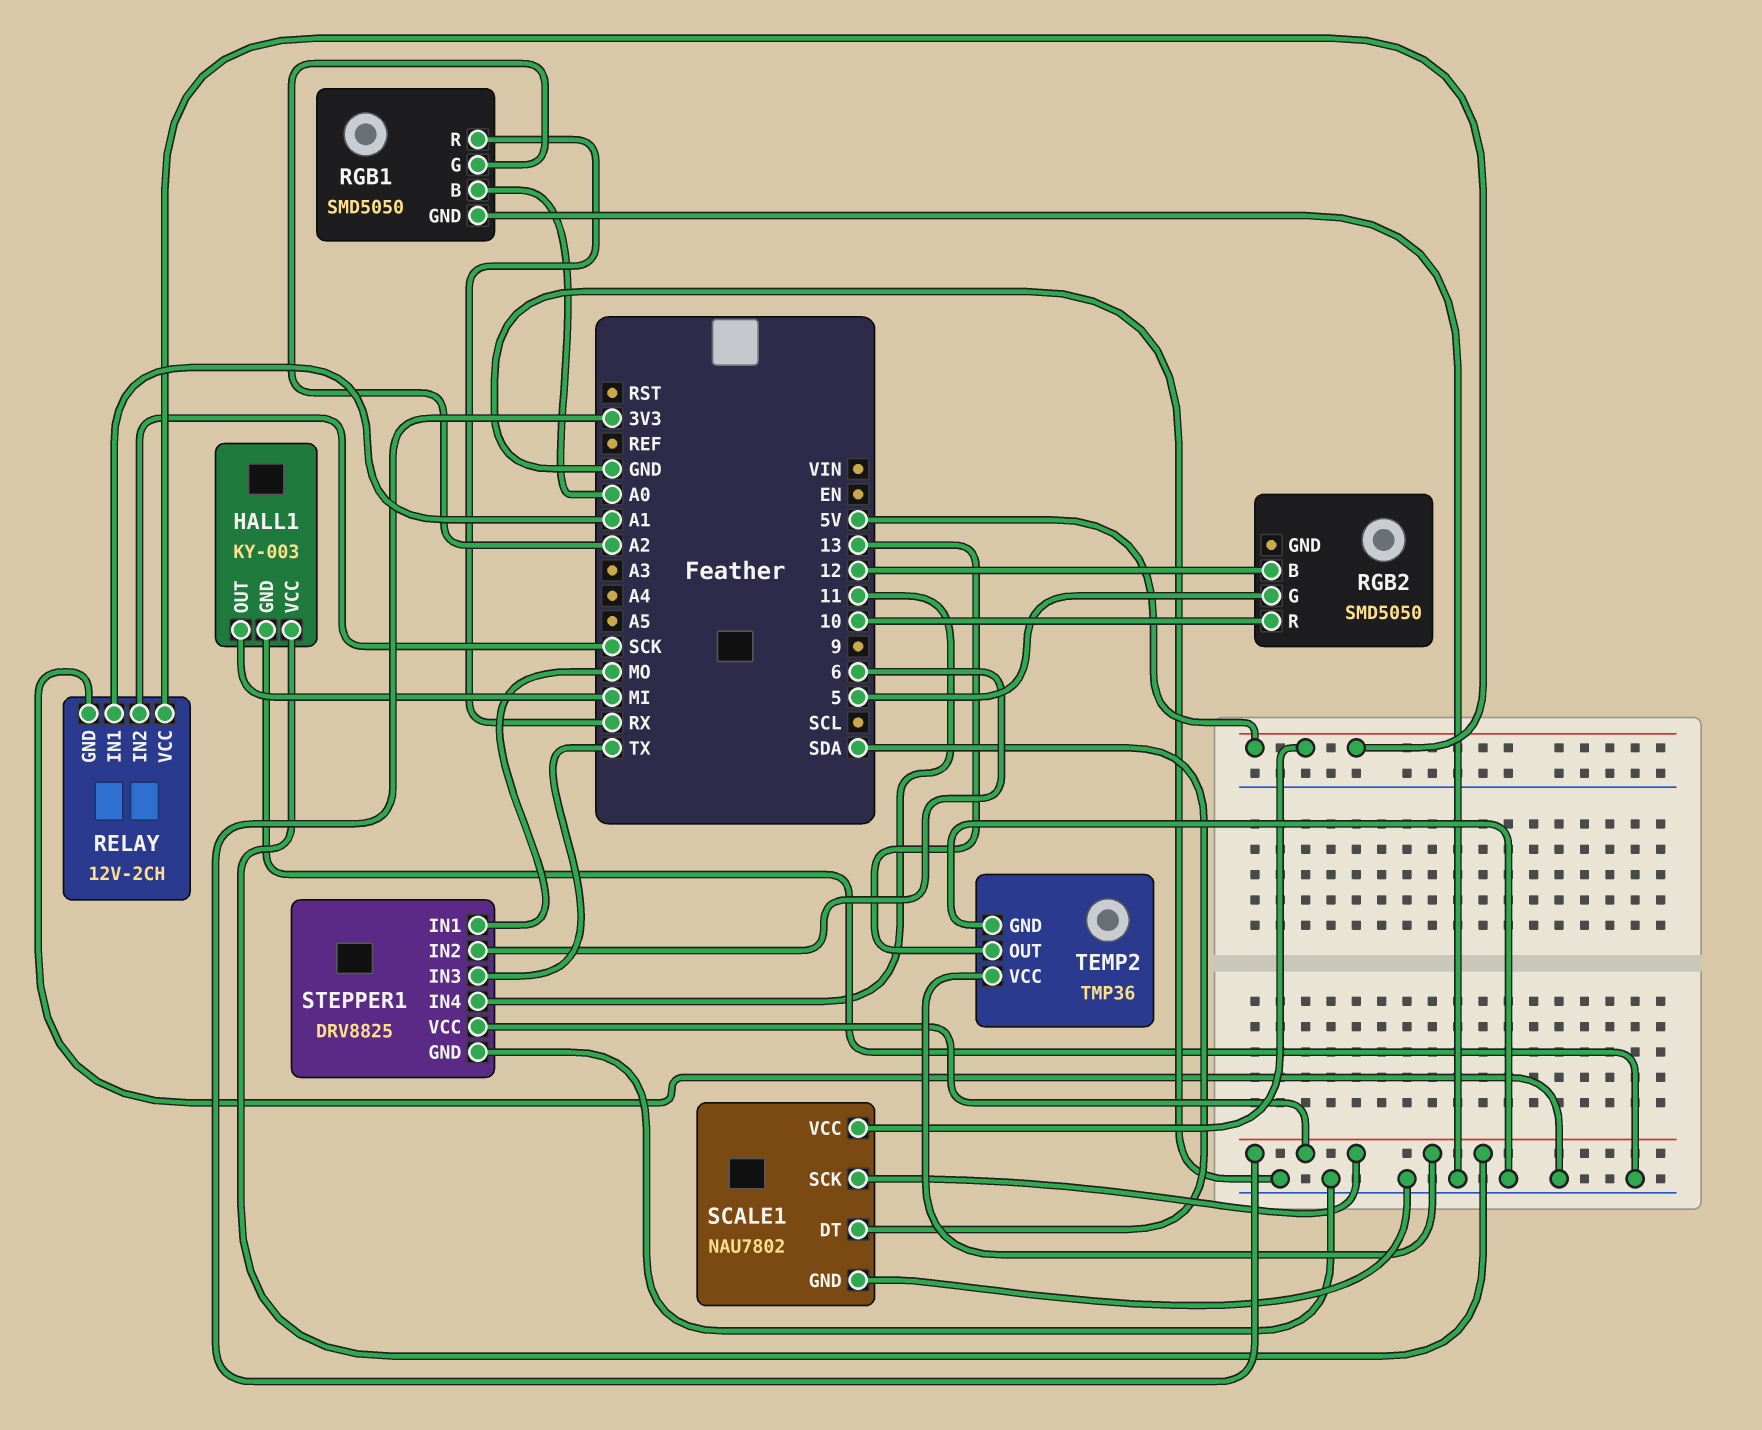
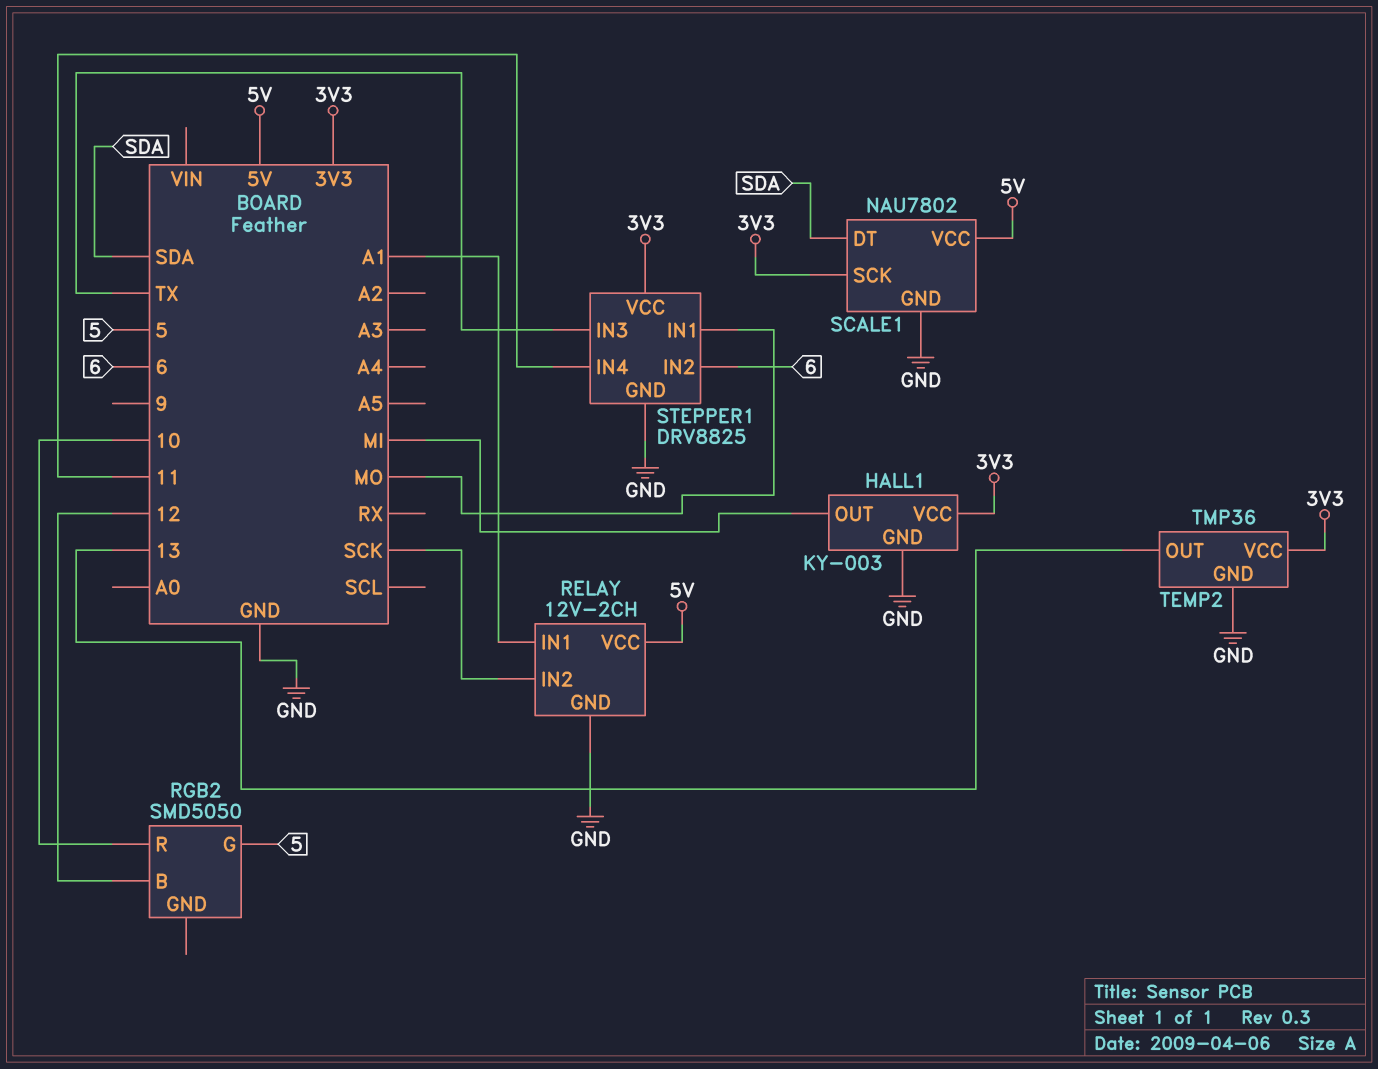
RGB1: SMD5050 -> none
RGB1 pin B: A0 -> none
RGB1 pin G: A2 -> none
RGB1 pin GND: GND -> none
RGB1 pin R: RX -> none

